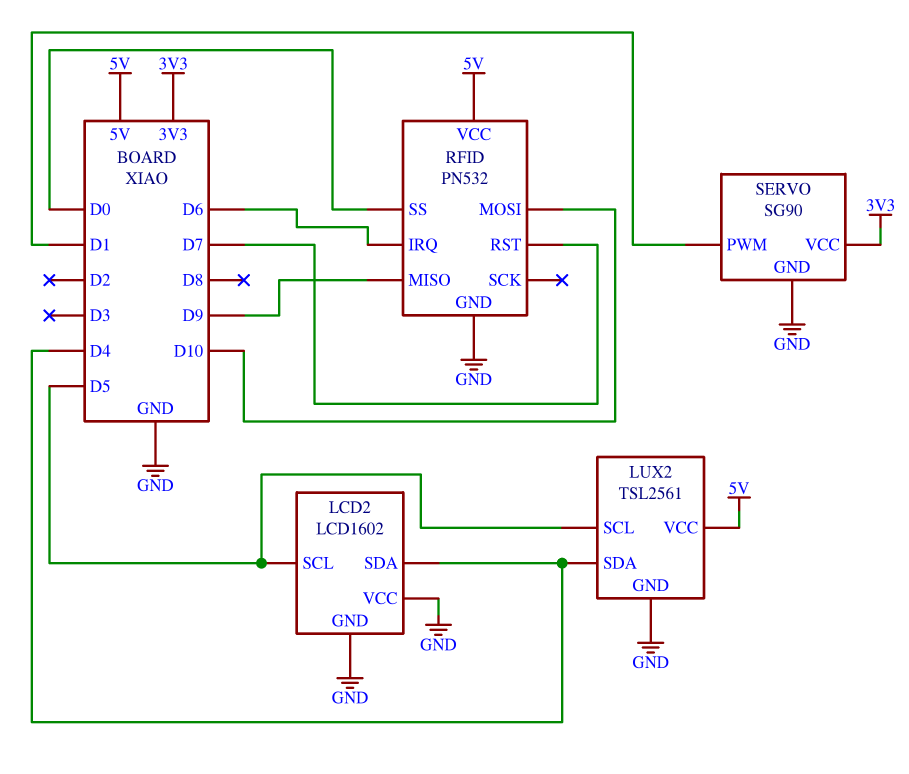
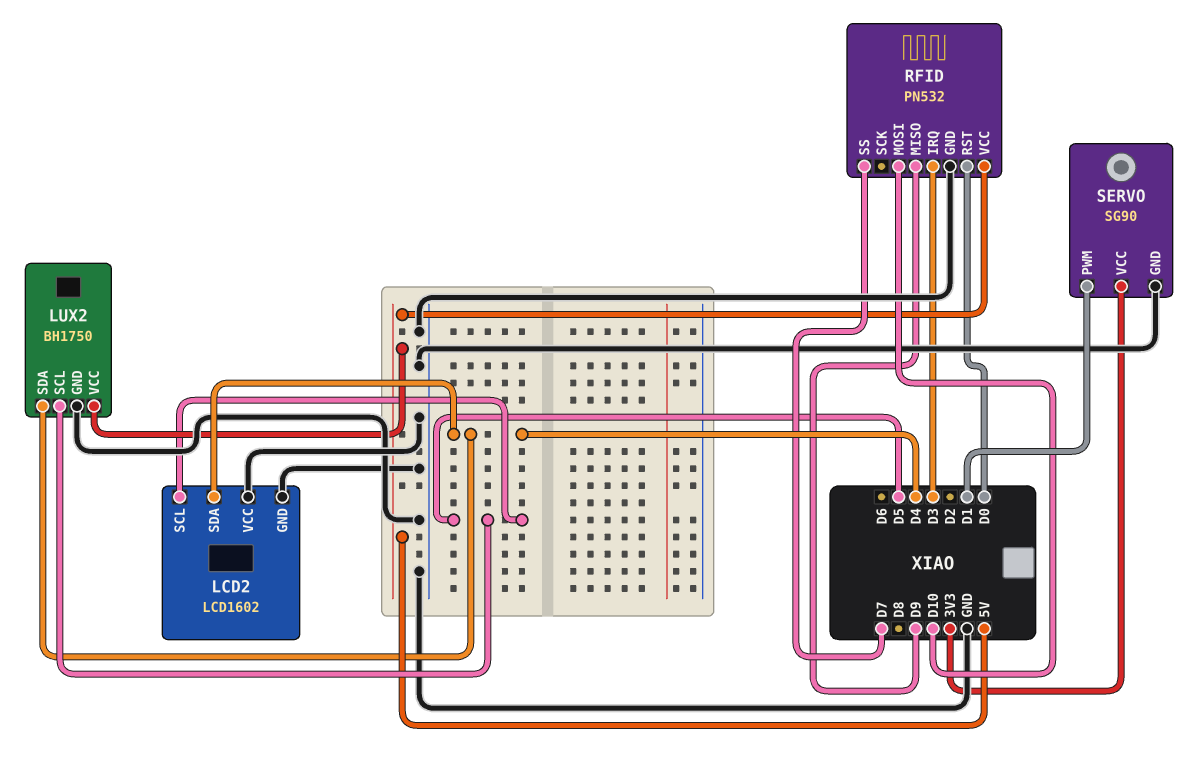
LUX2: TSL2561 -> BH1750
RFID pin IRQ: D6 -> D3
RFID pin RST: D7 -> D0
RFID pin SS: D0 -> D7

